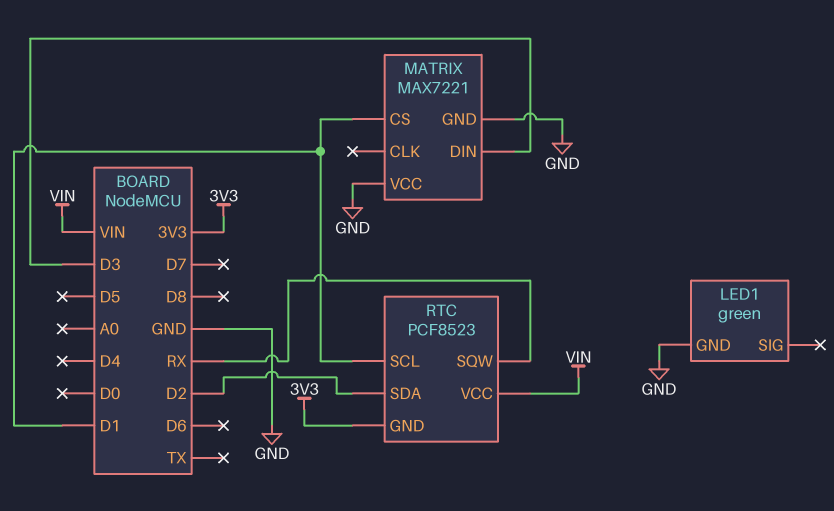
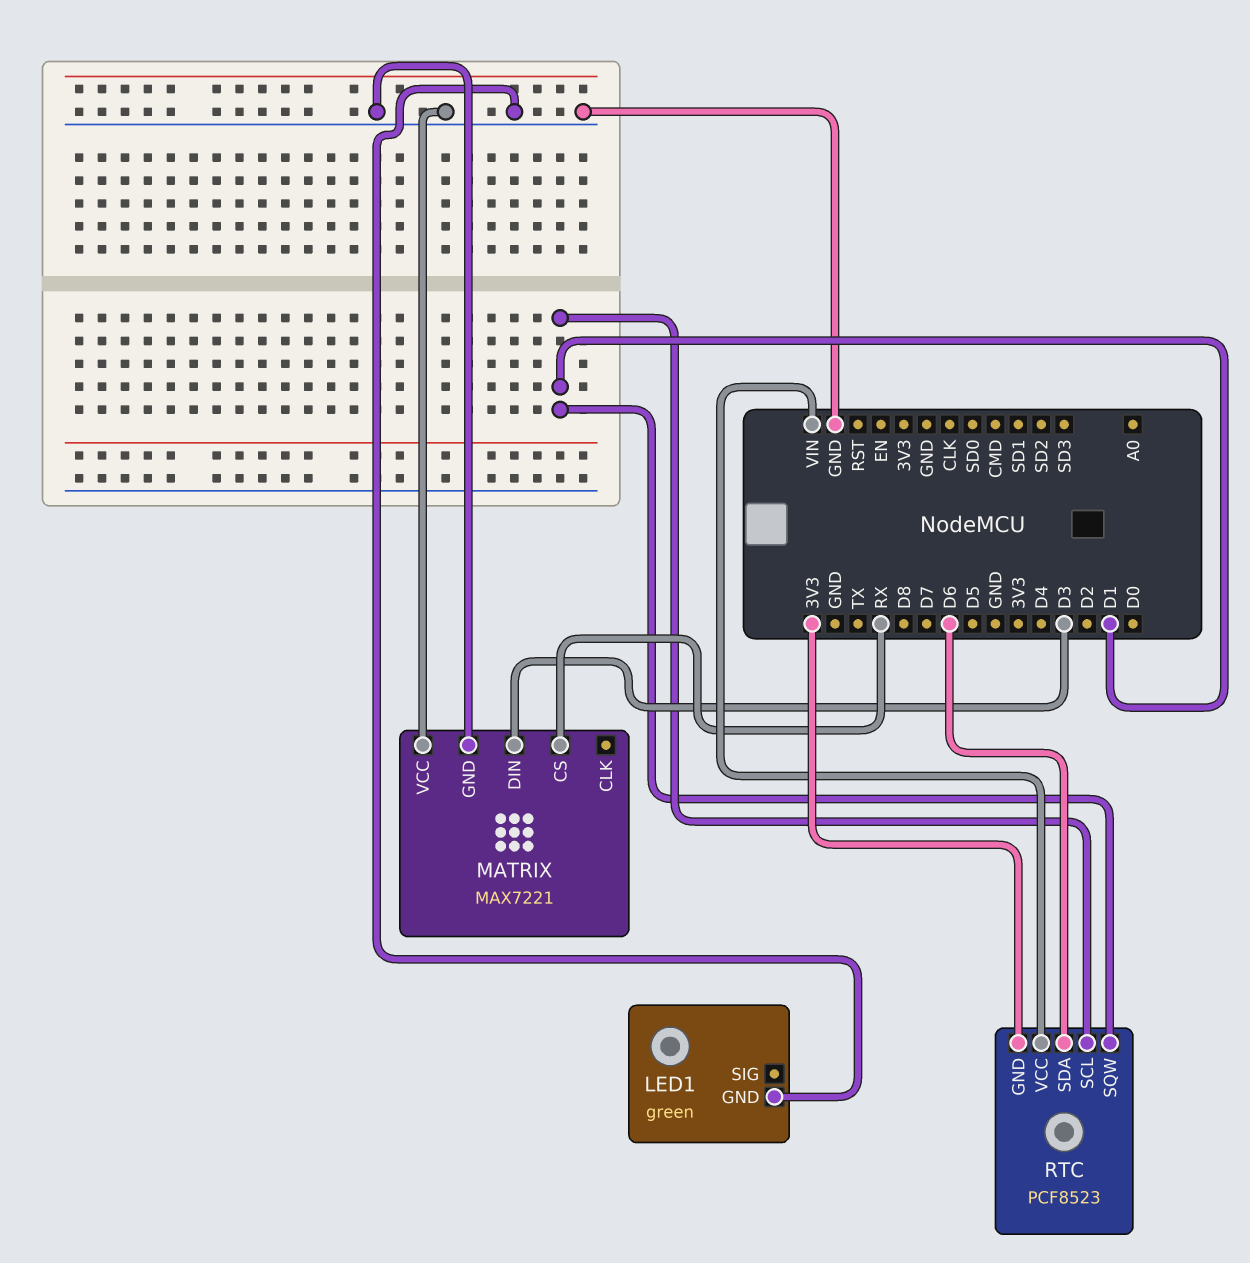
MATRIX pin CS: D1 -> RX
RTC pin SDA: D2 -> D6
RTC pin SQW: RX -> D1

